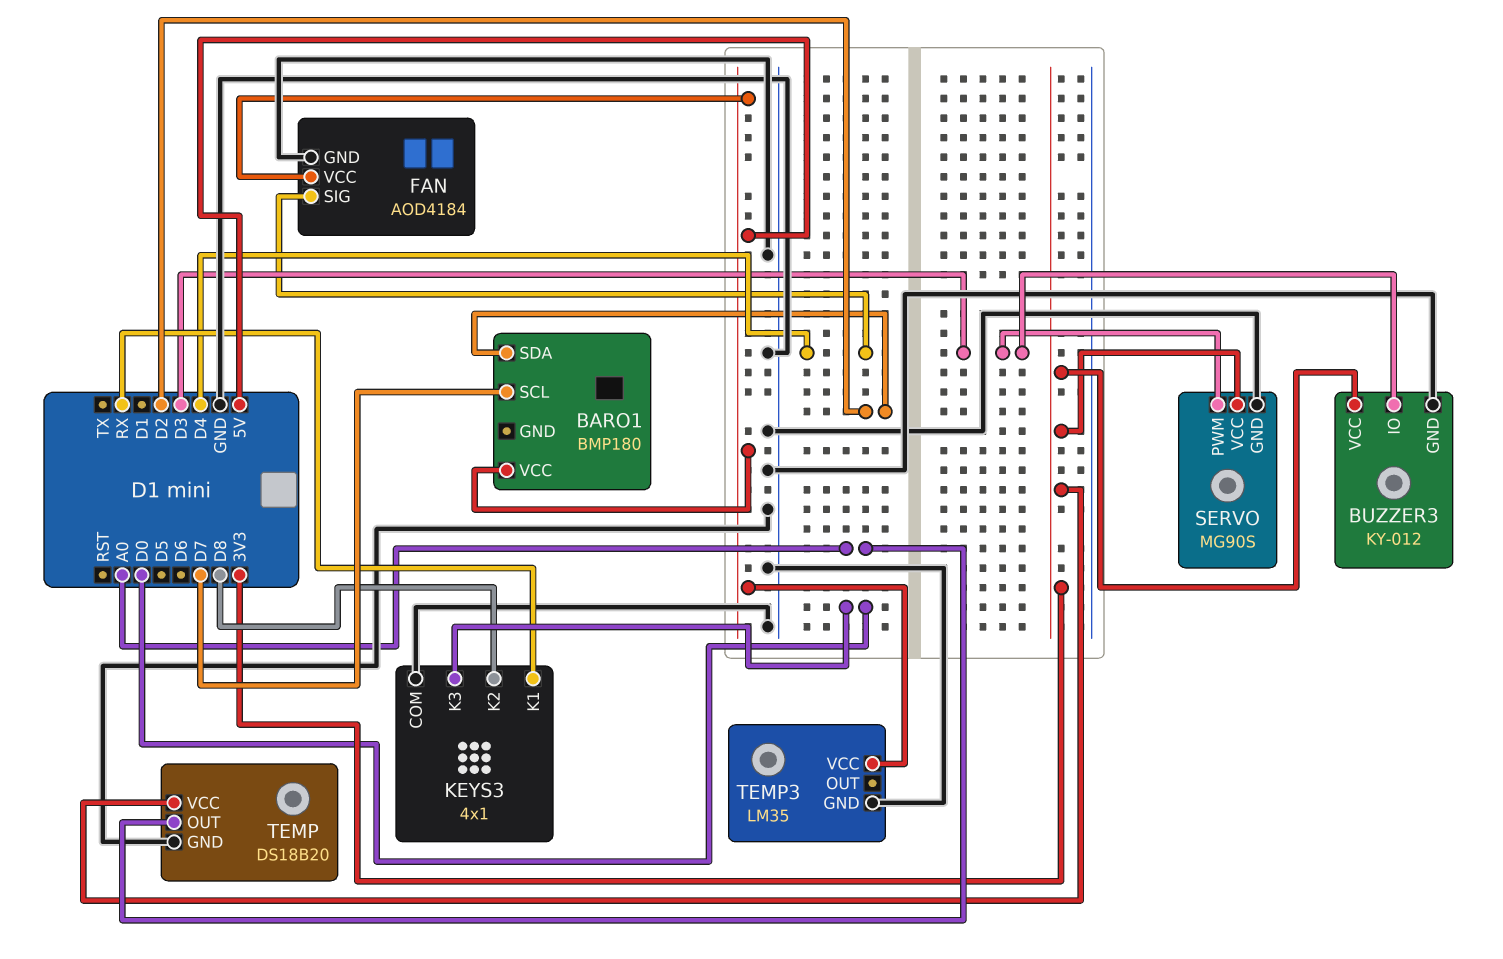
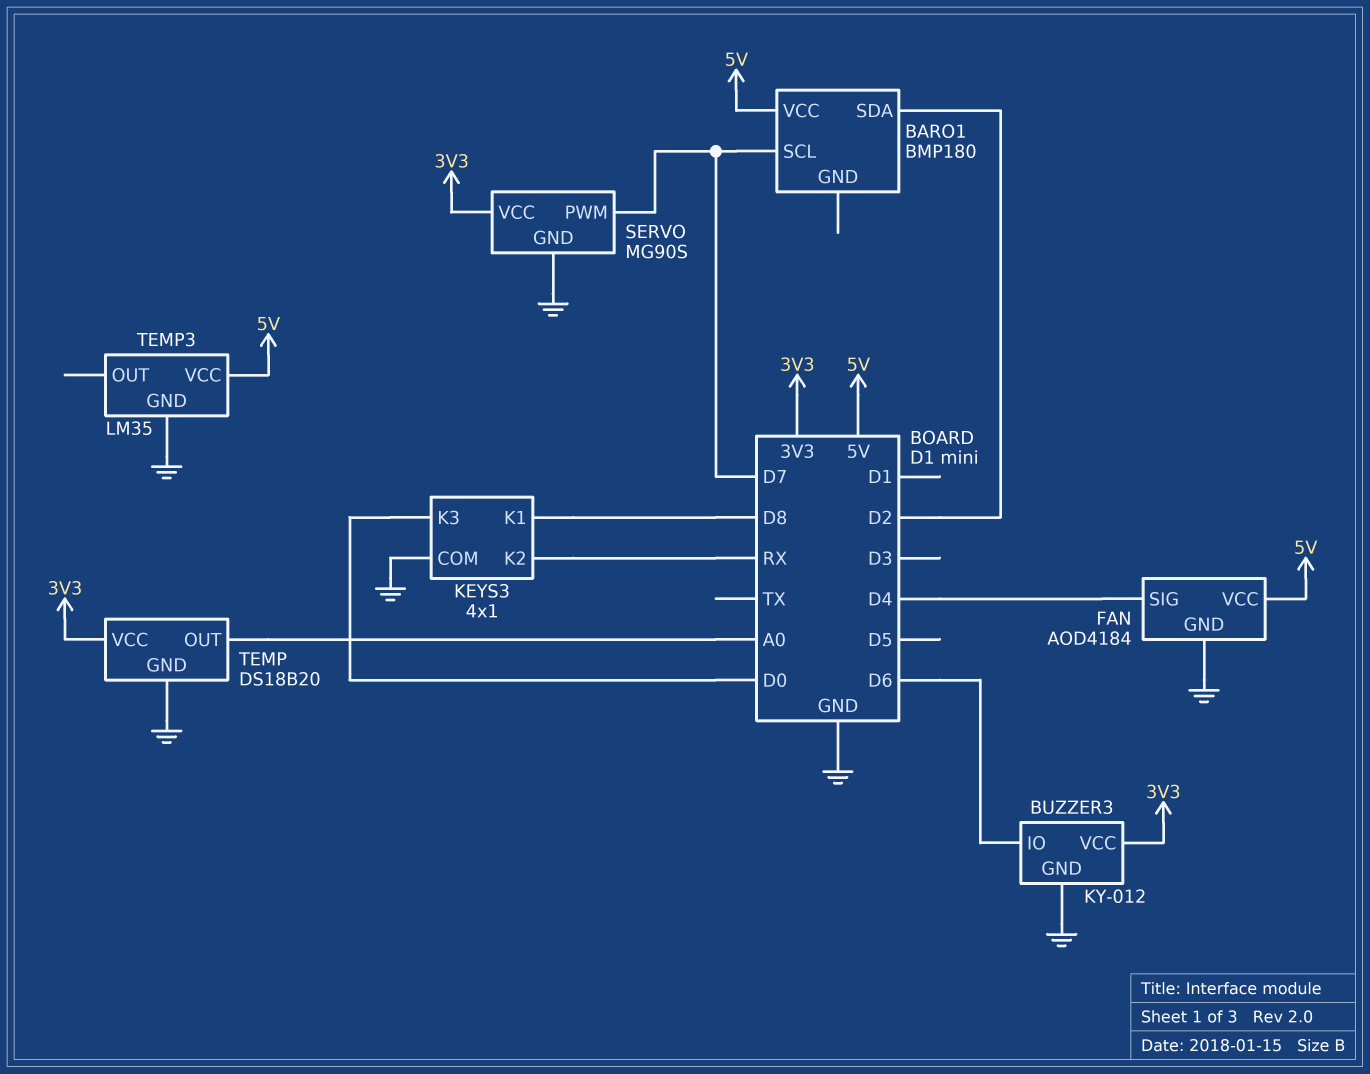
BUZZER3 pin IO: D3 -> D6
KEYS3 pin K1: RX -> D8
KEYS3 pin K2: D8 -> RX
SERVO pin PWM: D3 -> D7

